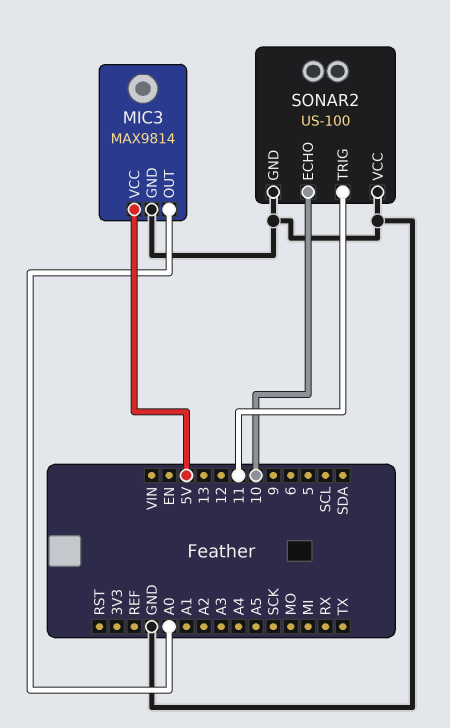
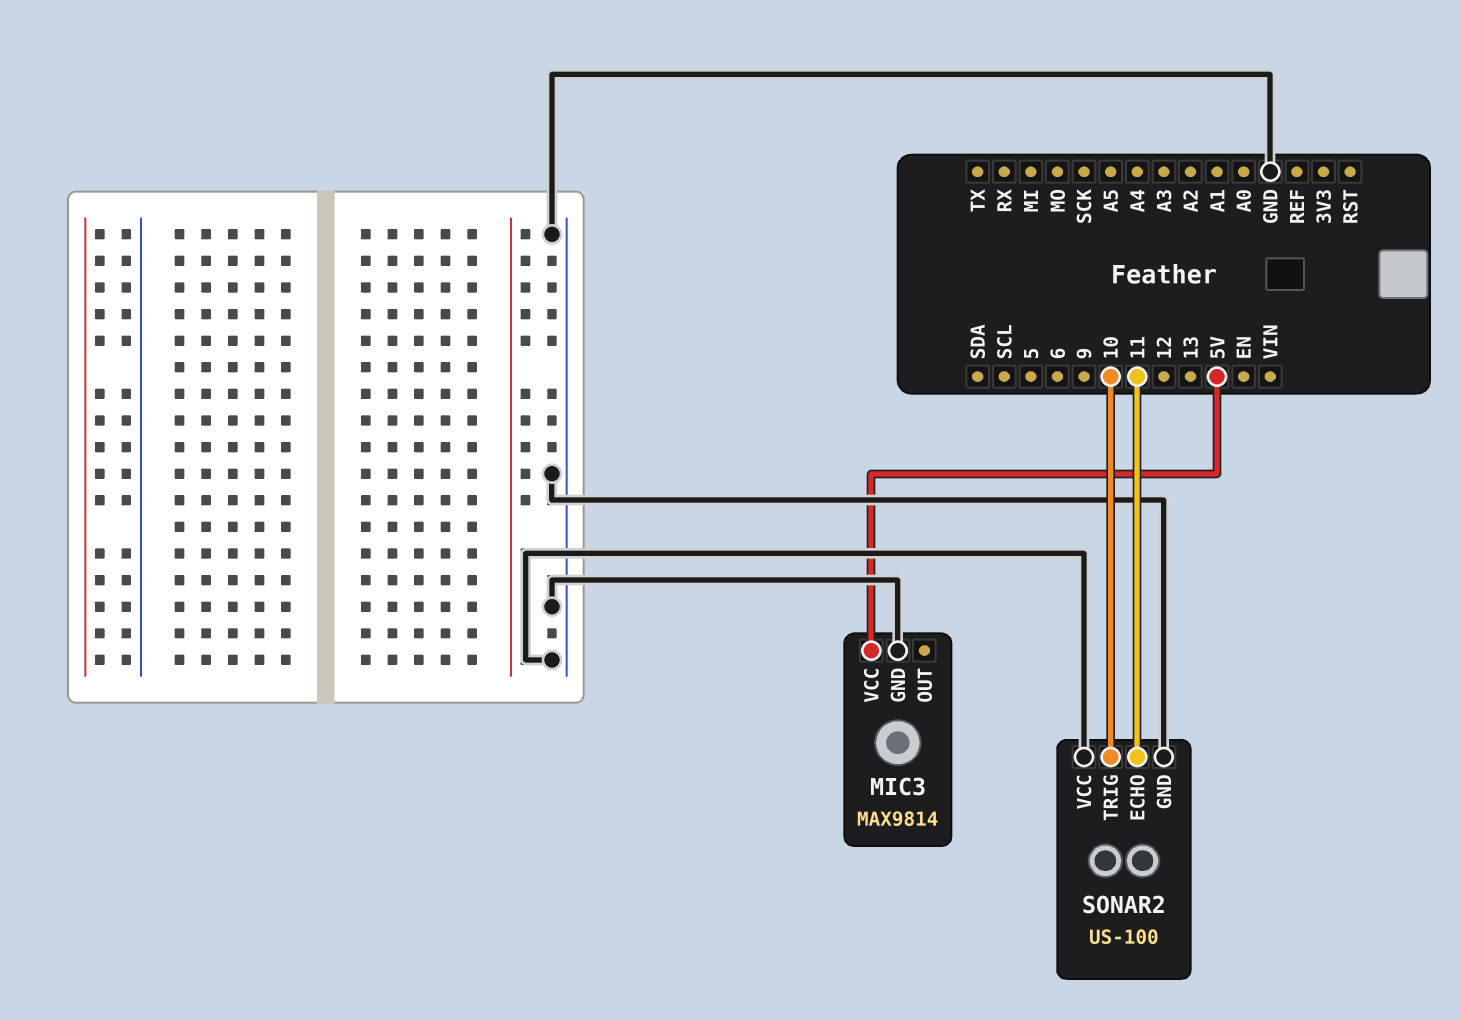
MIC3 pin OUT: A0 -> none
SONAR2 pin ECHO: 10 -> 11
SONAR2 pin TRIG: 11 -> 10

